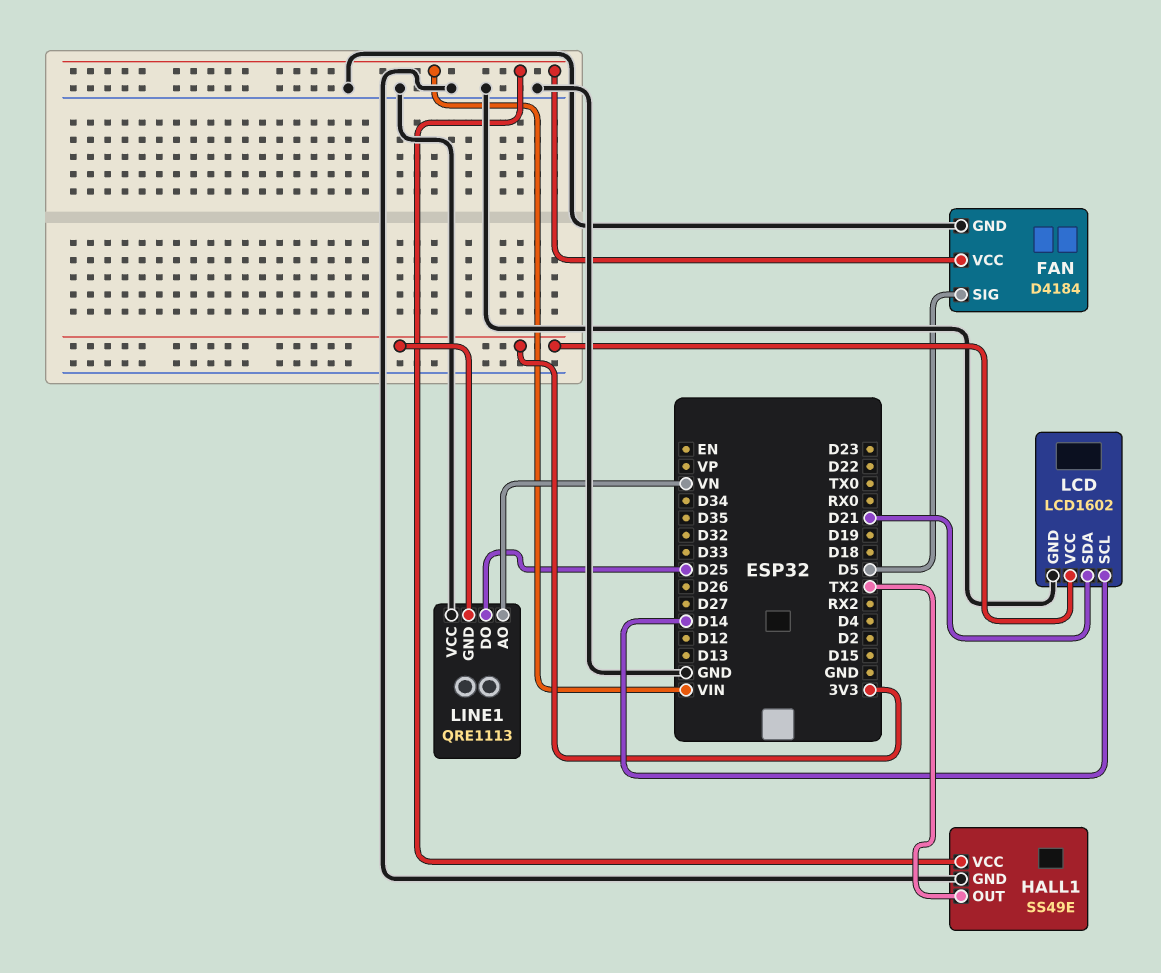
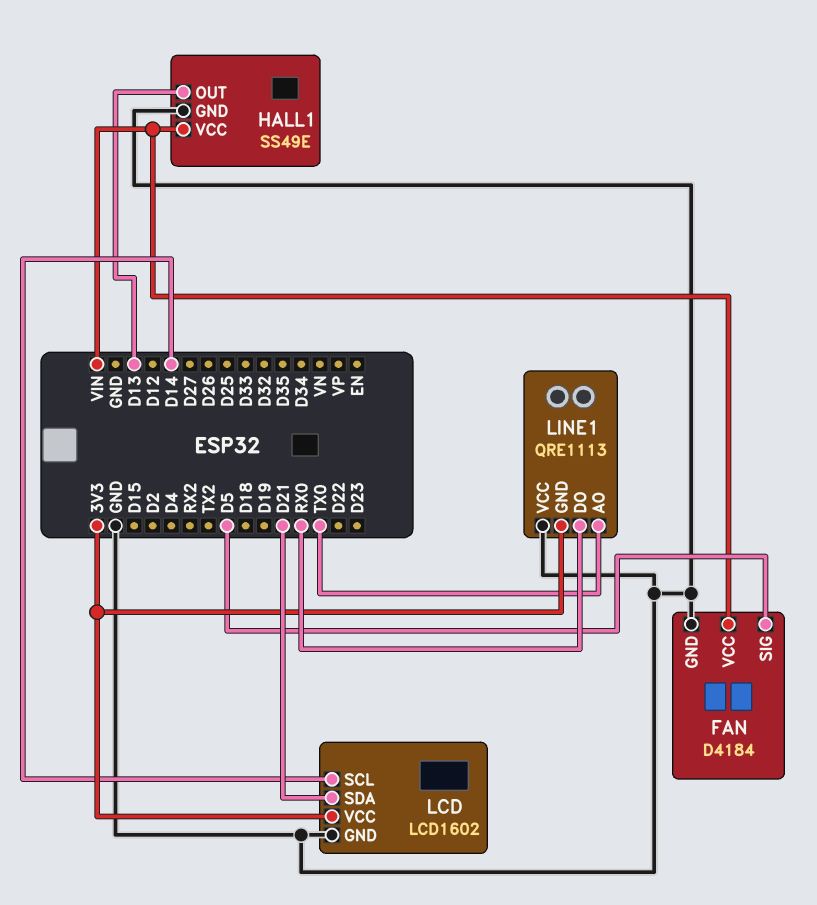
HALL1 pin OUT: TX2 -> D13
LINE1 pin AO: VN -> TX0
LINE1 pin DO: D25 -> RX0

